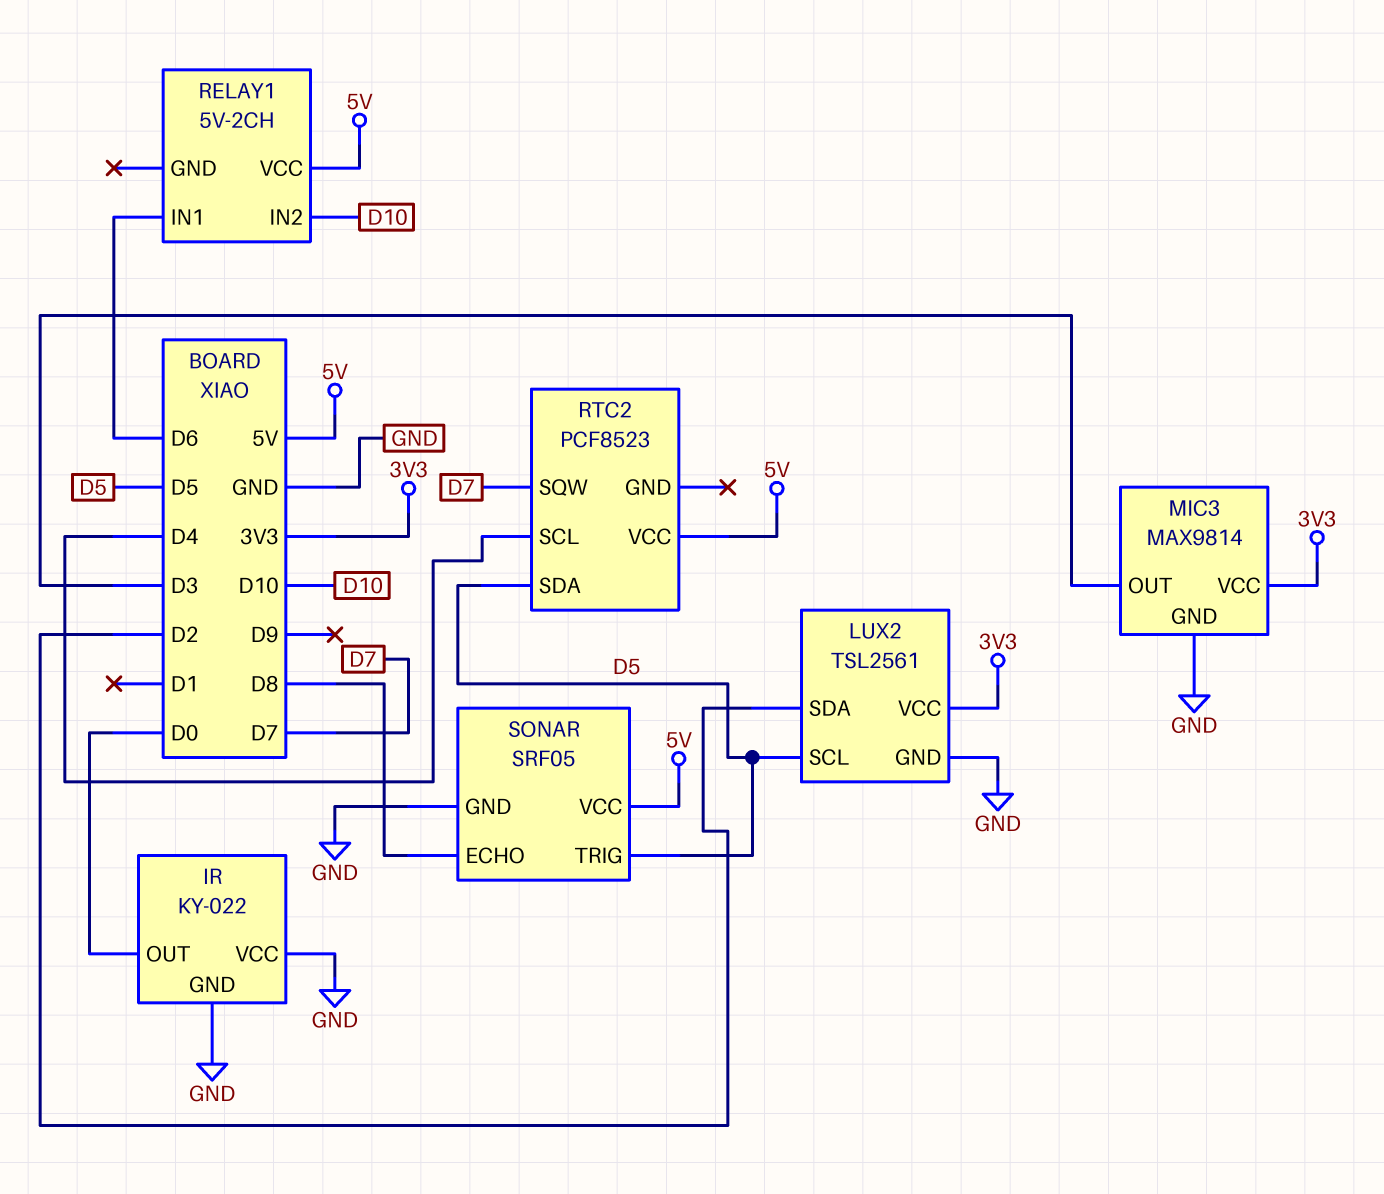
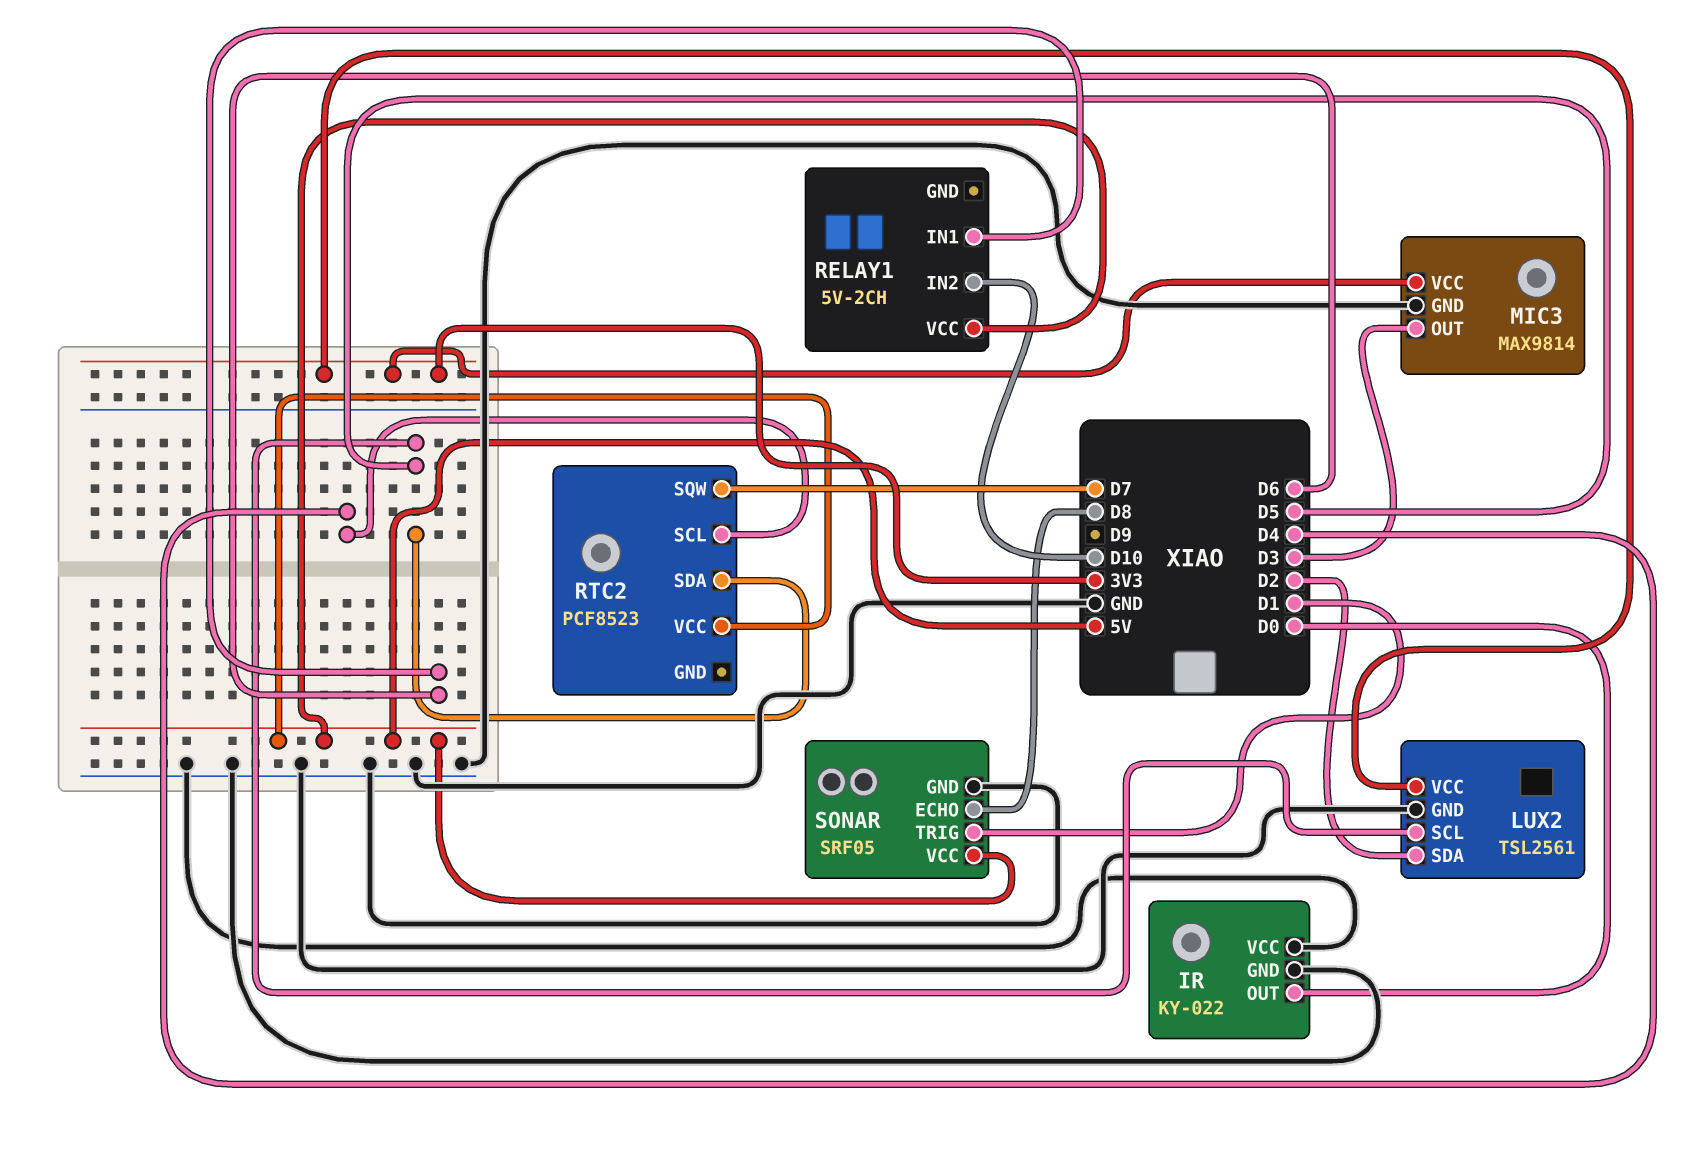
SONAR pin TRIG: D5 -> D1

